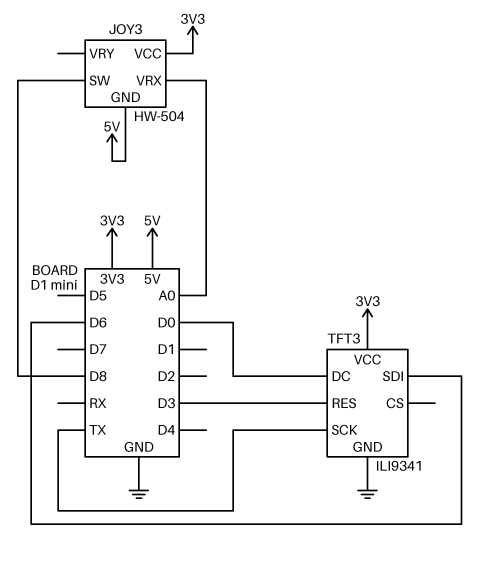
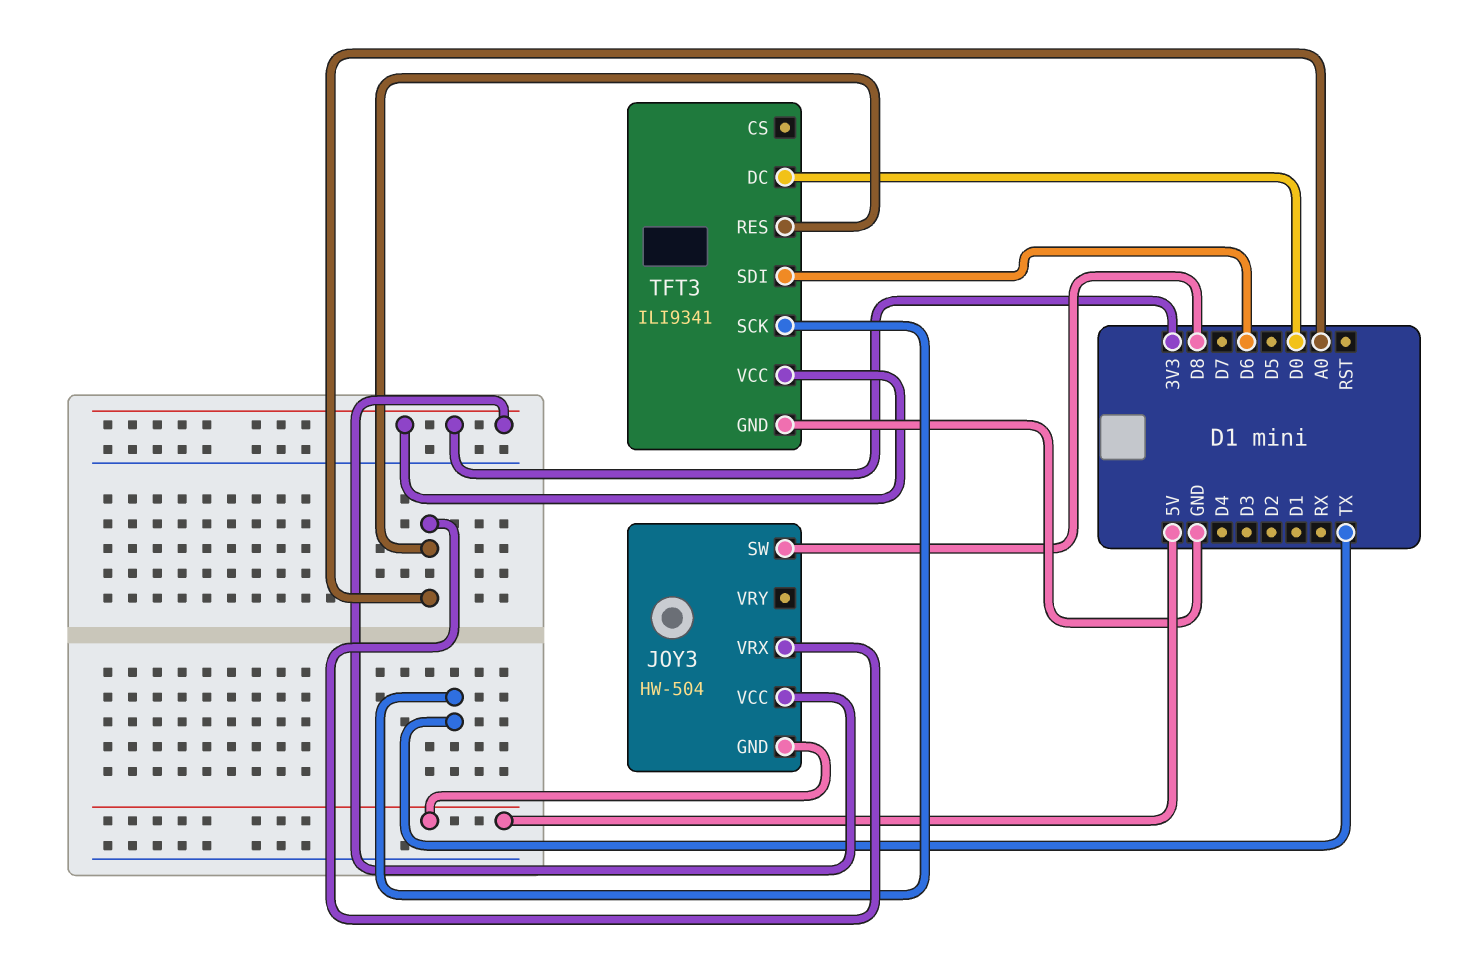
TFT3 pin RES: D3 -> A0

